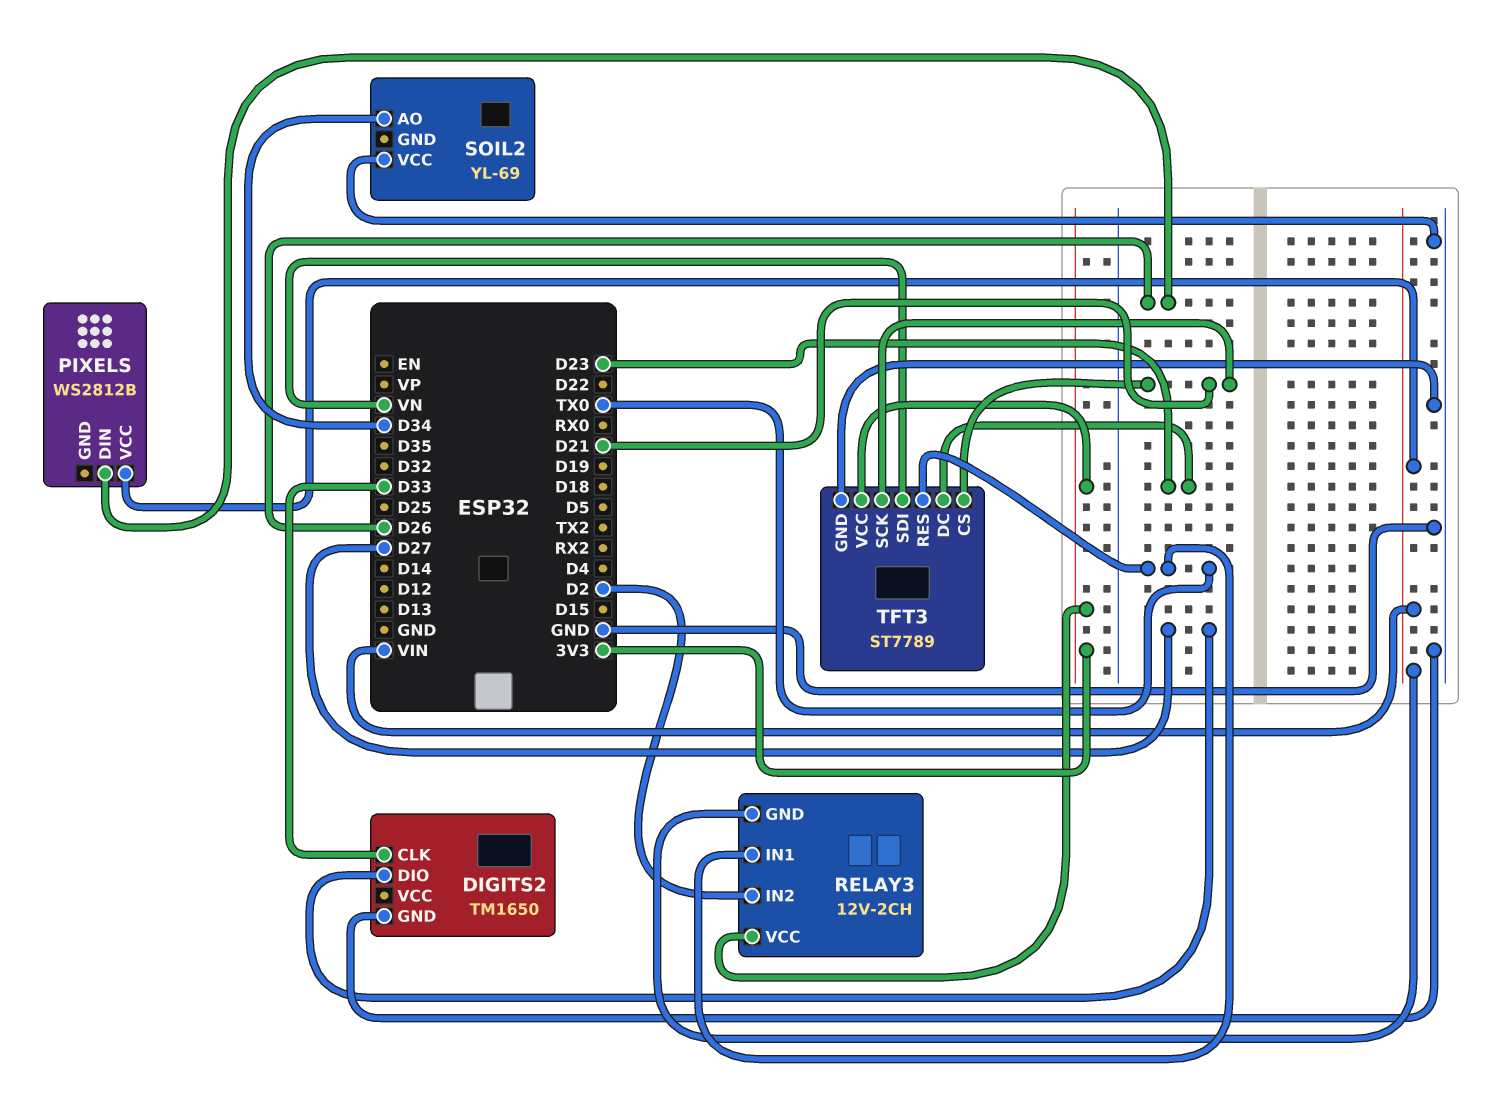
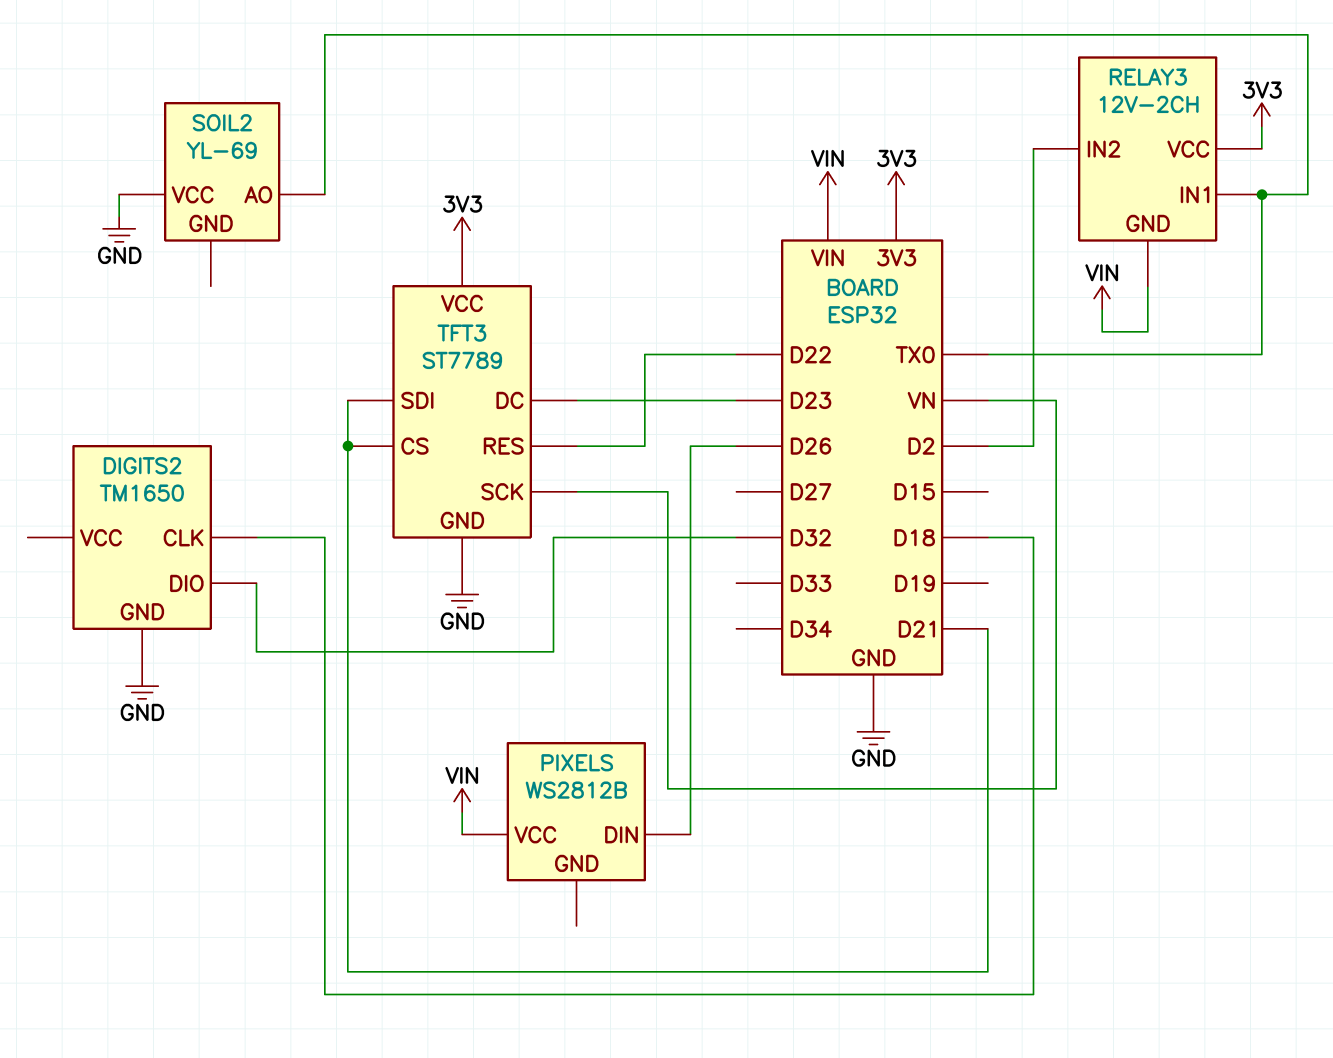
DIGITS2 pin CLK: D33 -> D18
DIGITS2 pin DIO: D27 -> D32
SOIL2 pin AO: D34 -> TX0
TFT3 pin RES: TX0 -> D22
TFT3 pin SCK: D21 -> VN
TFT3 pin SDI: VN -> D21

